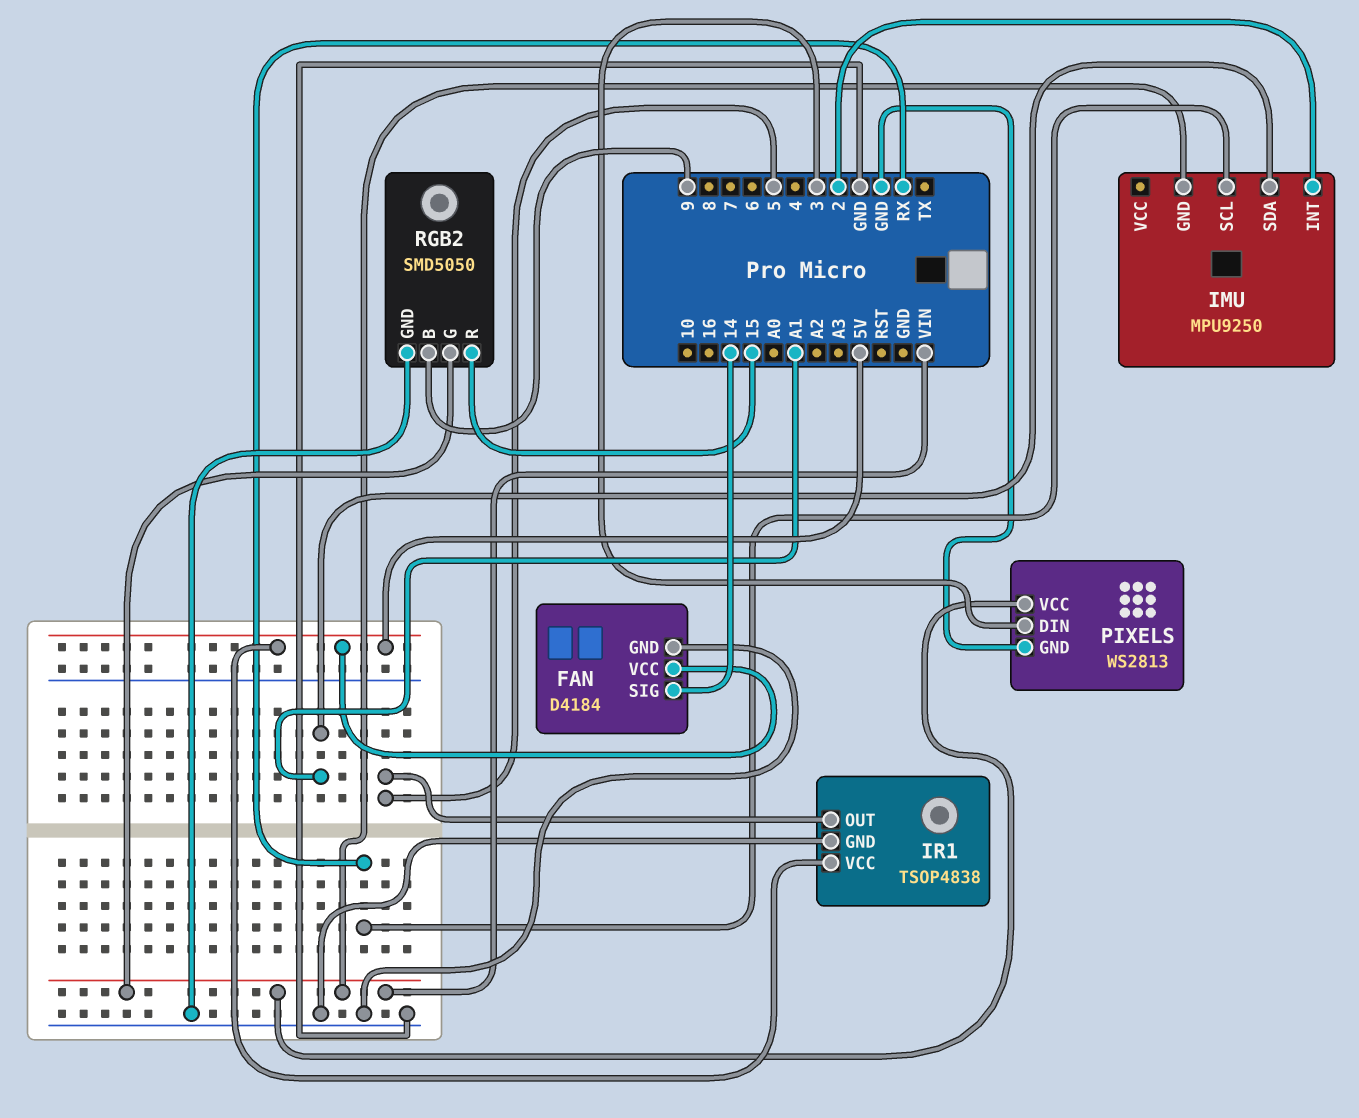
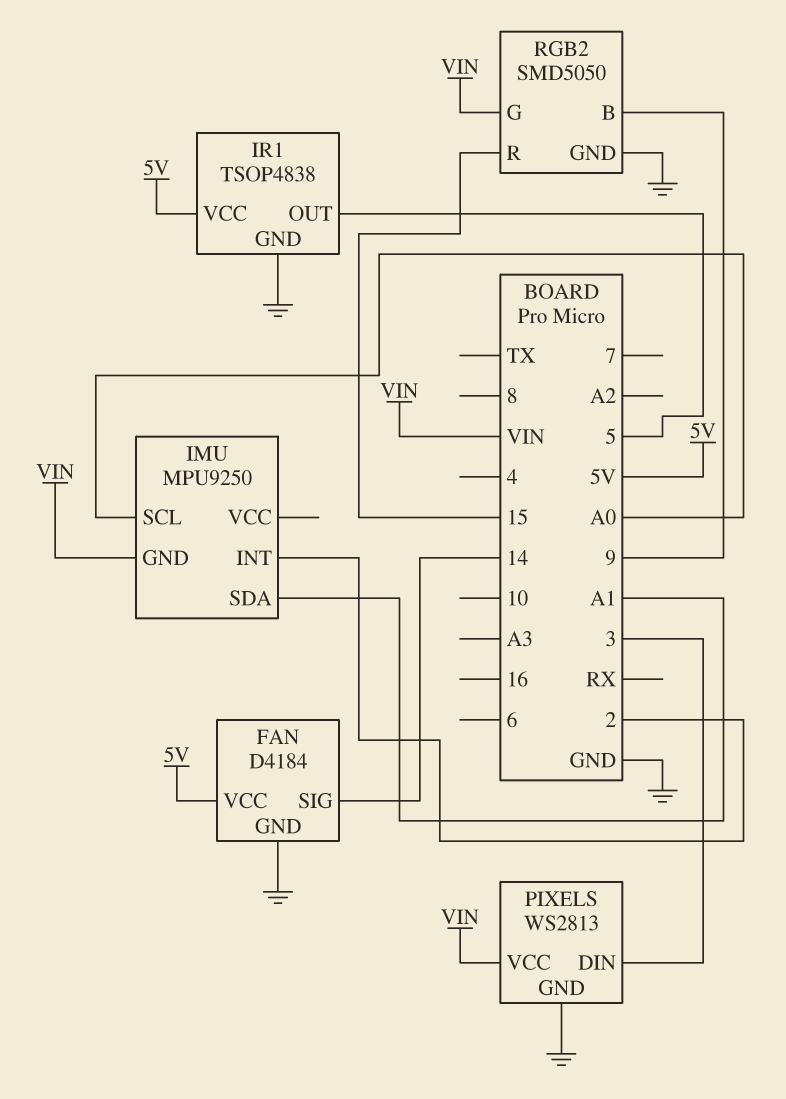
IMU pin SCL: RX -> A0

